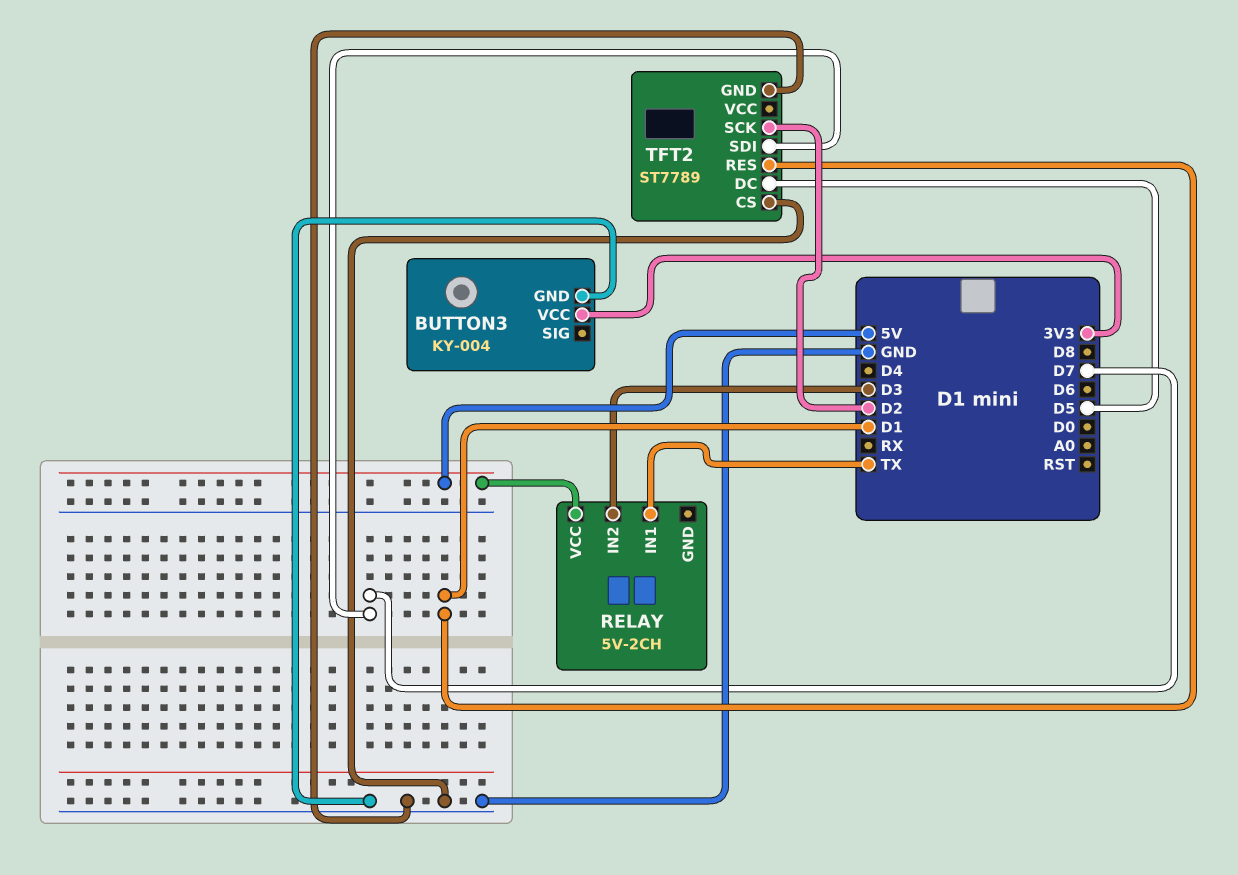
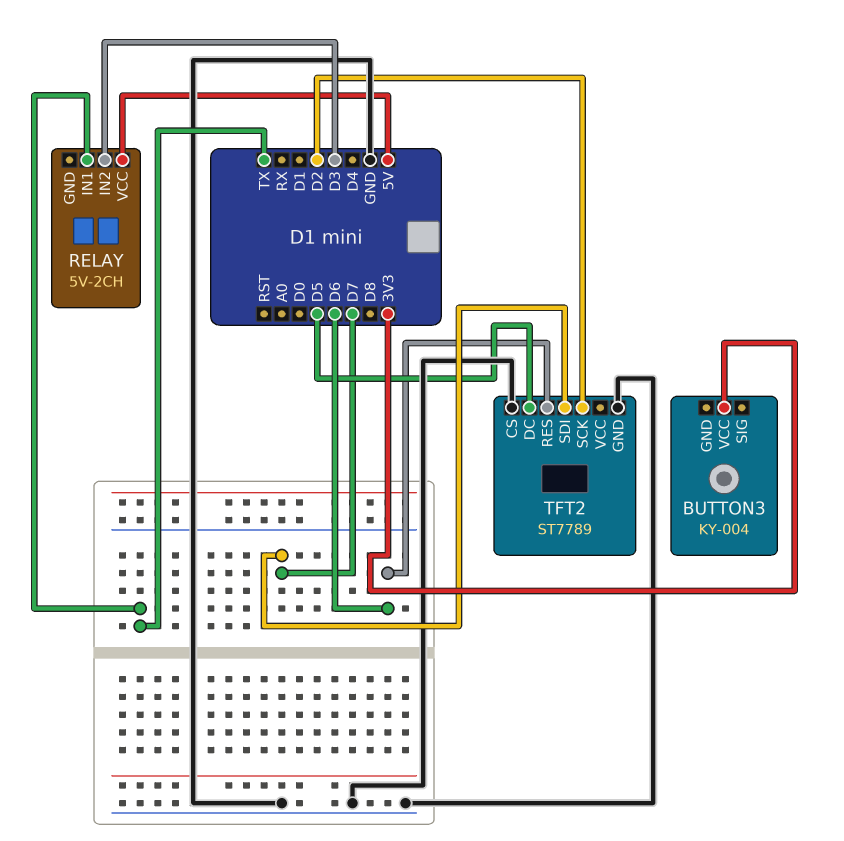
BUTTON3 pin GND: GND -> none
TFT2 pin RES: D1 -> D6

